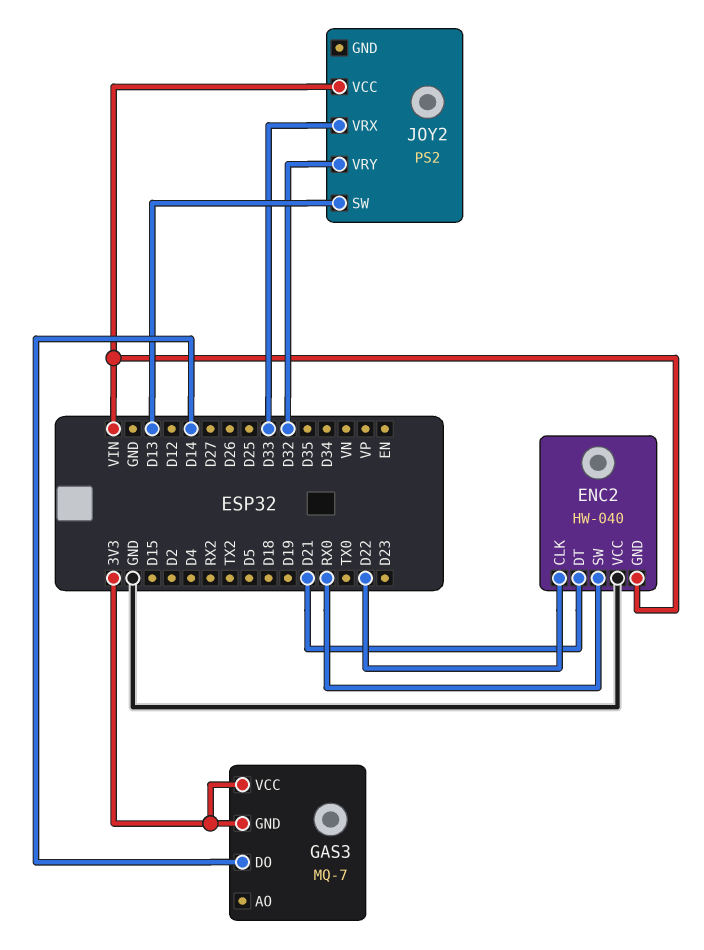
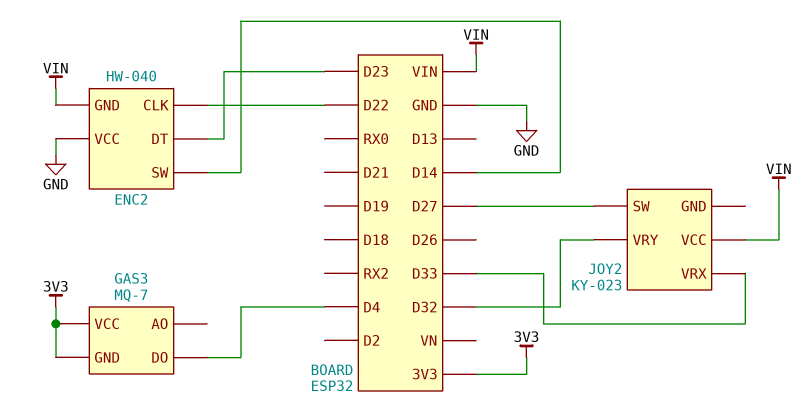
ENC2 pin DT: D21 -> D23
ENC2 pin SW: RX0 -> D14
GAS3 pin DO: D14 -> D4
JOY2: PS2 -> KY-023
JOY2 pin SW: D13 -> D27

